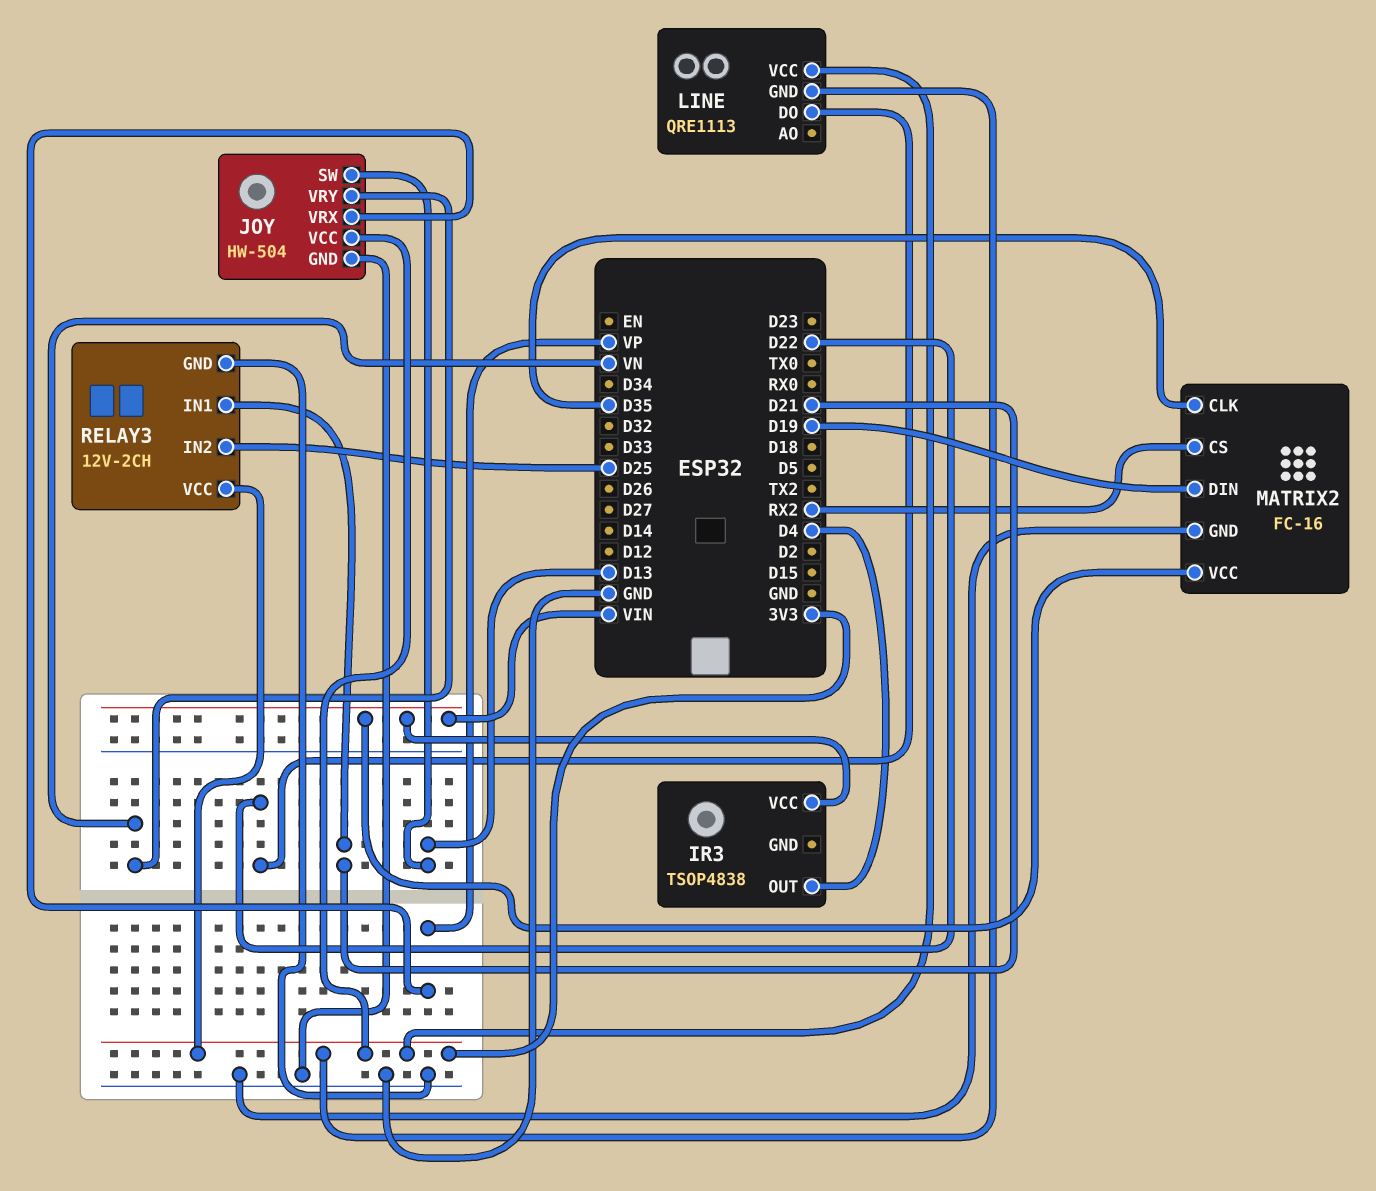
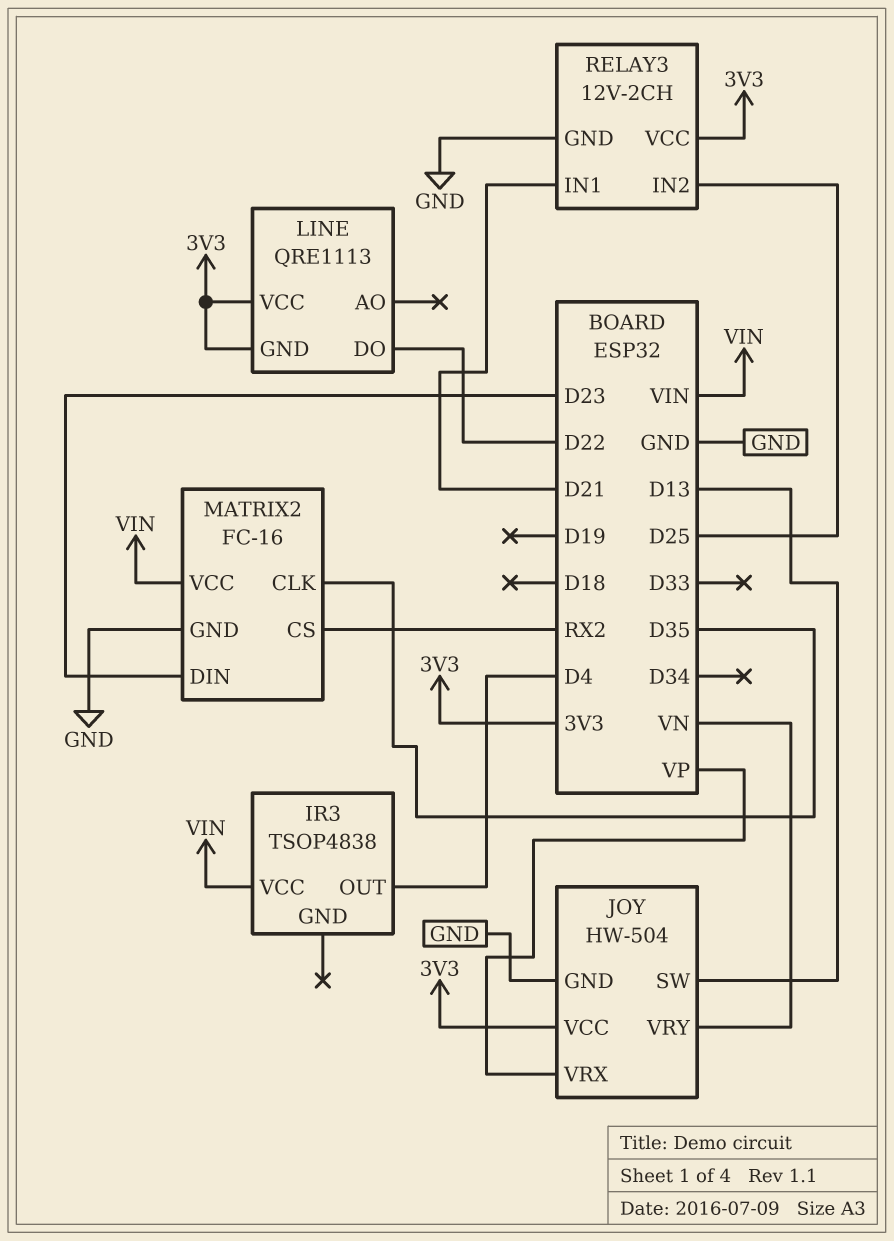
MATRIX2 pin DIN: D19 -> D23

